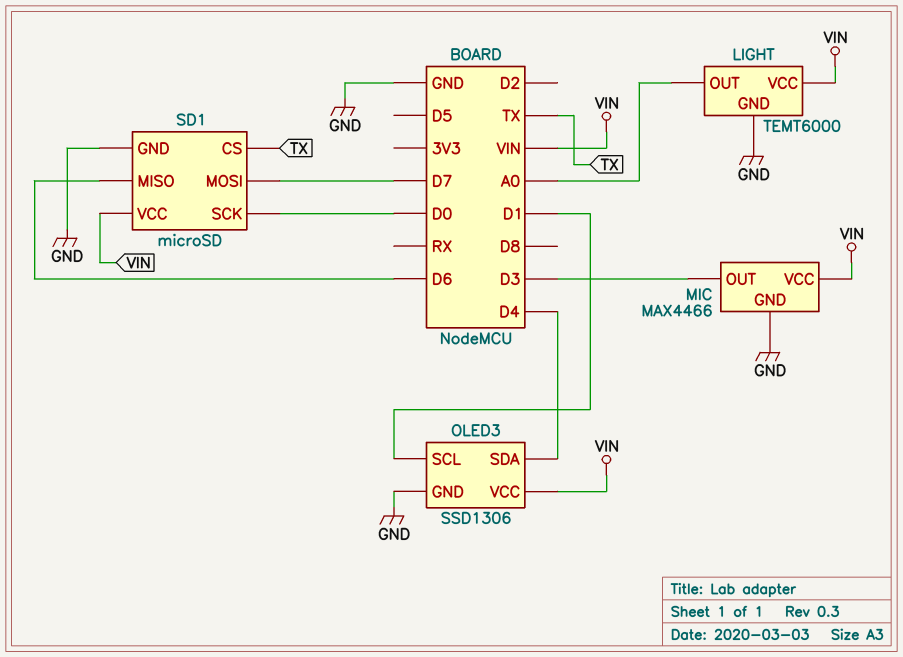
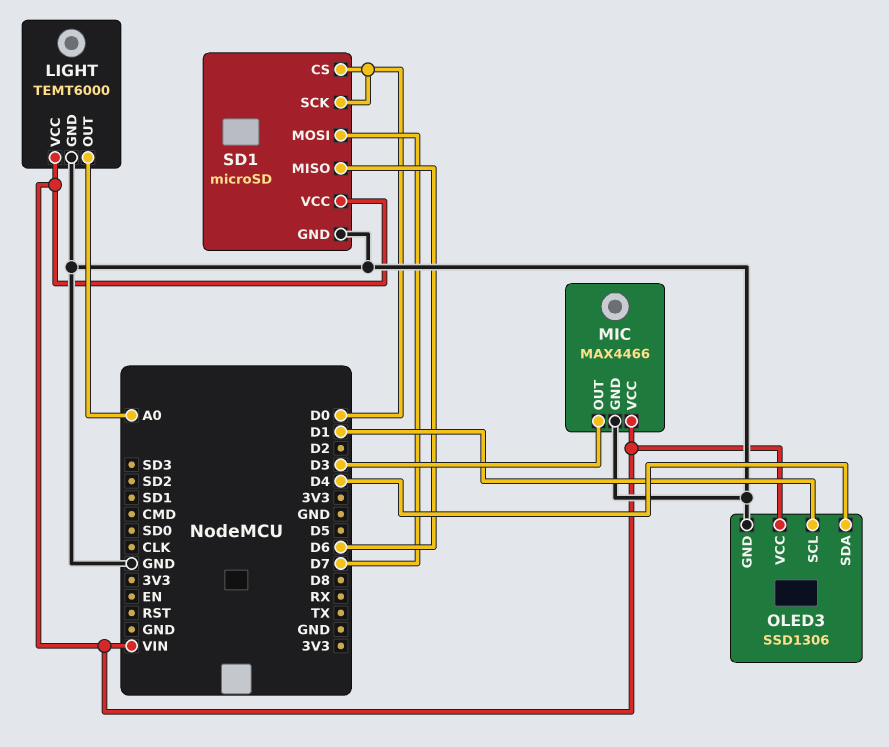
SD1 pin CS: TX -> D0

